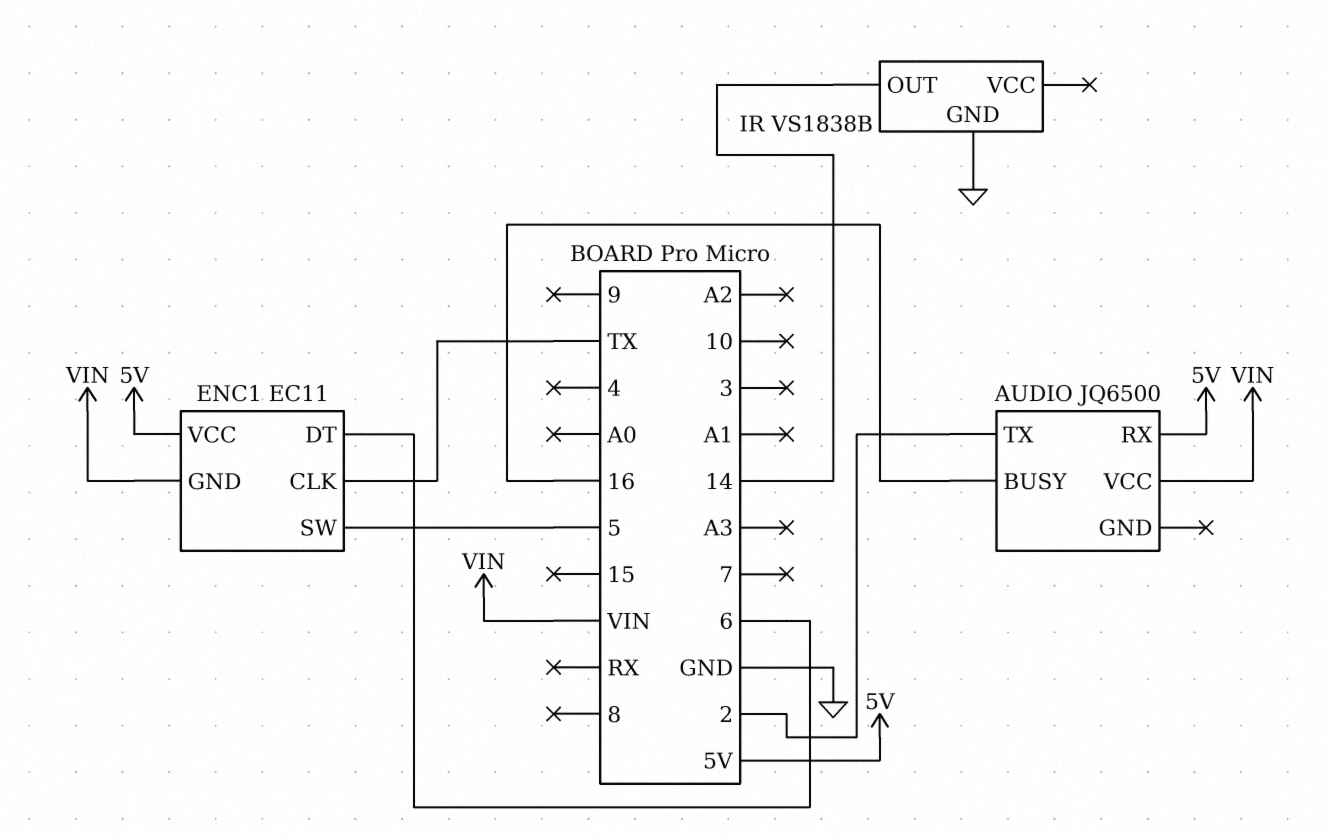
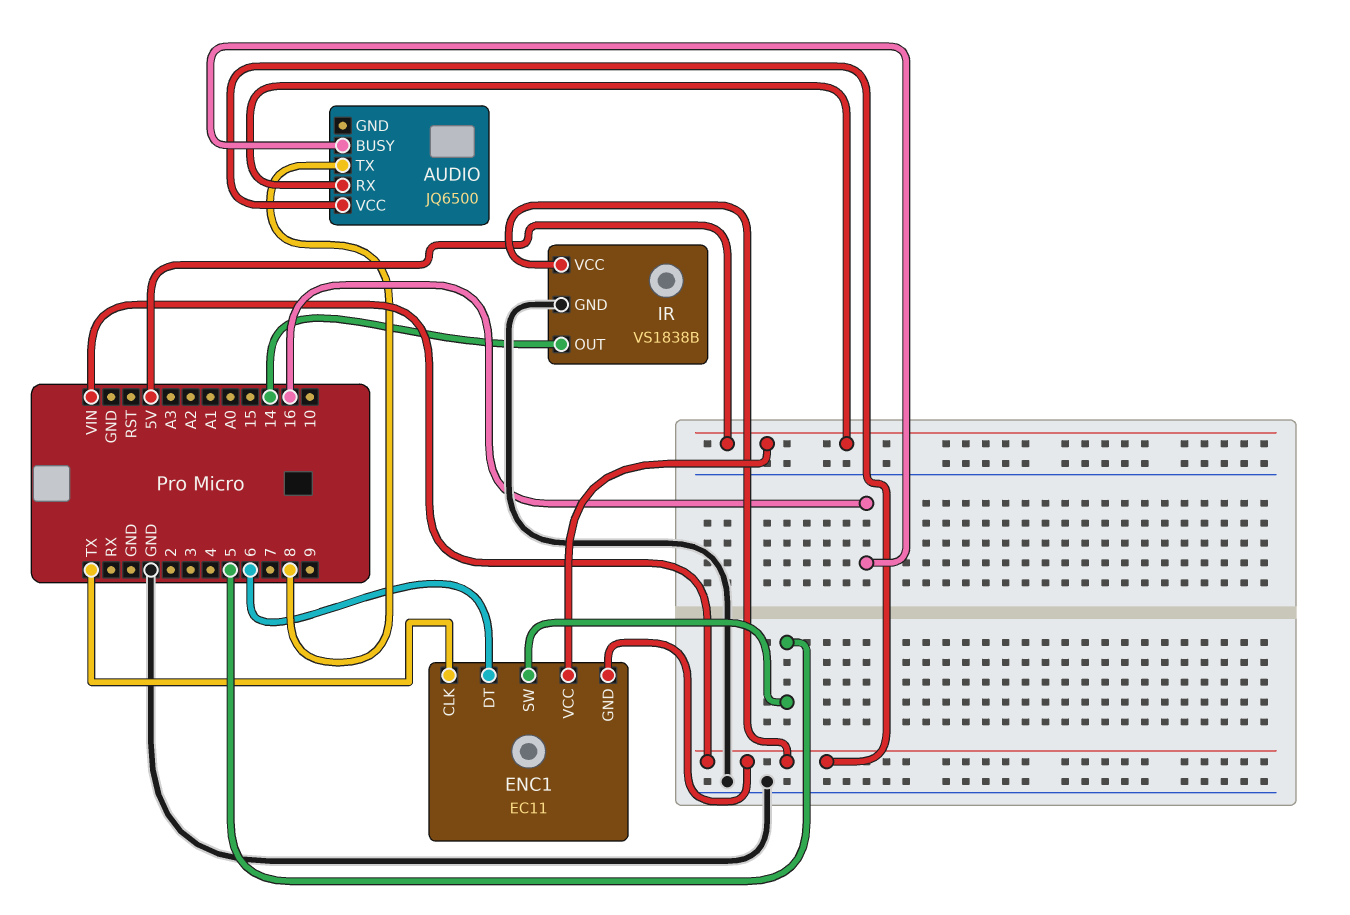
AUDIO pin TX: 2 -> 8
IR pin VCC: none -> VIN

